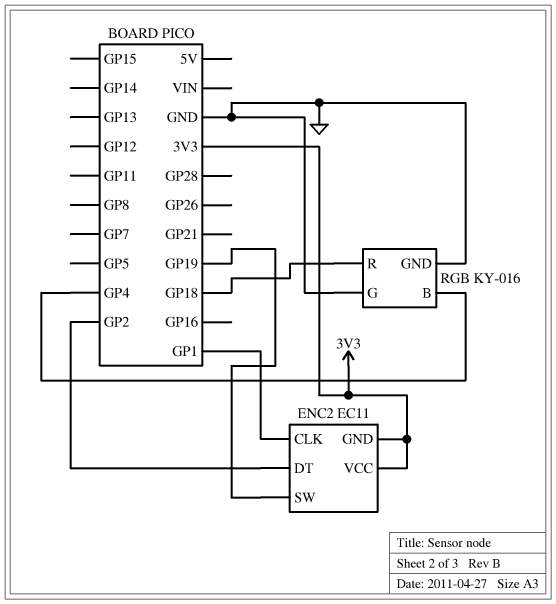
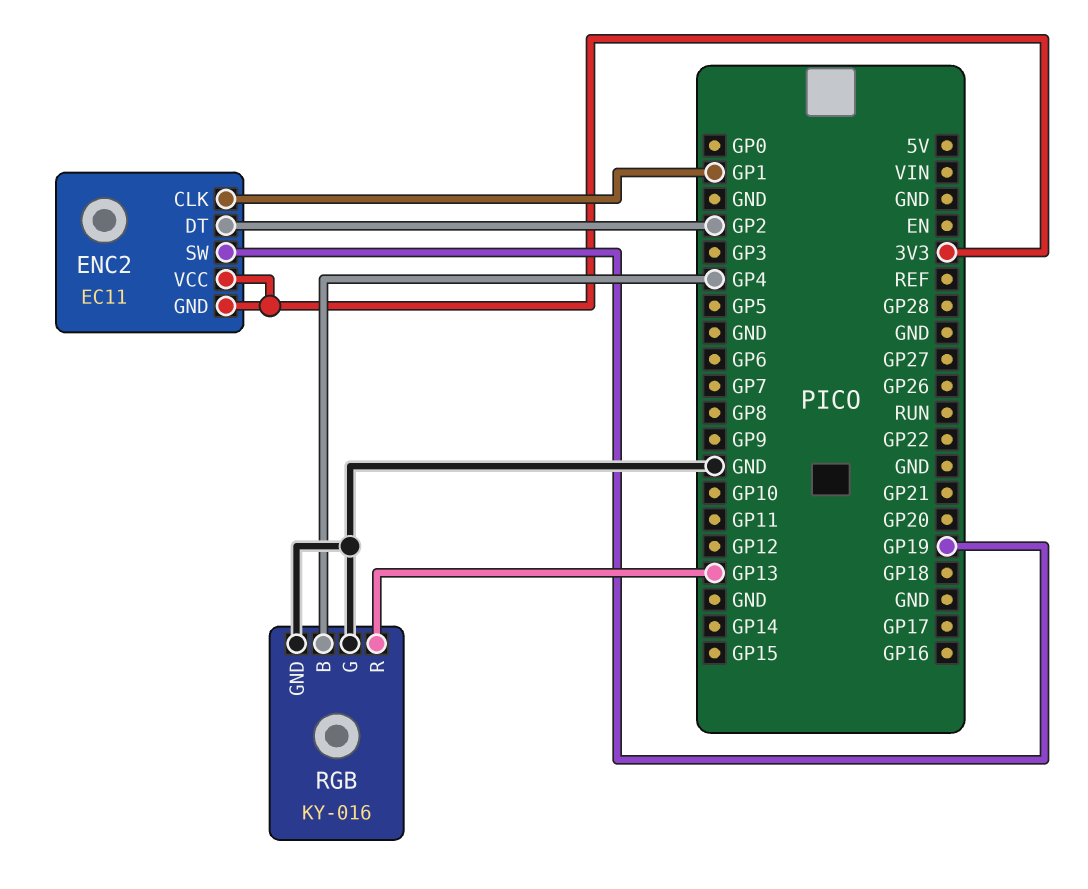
RGB pin R: GP18 -> GP13

